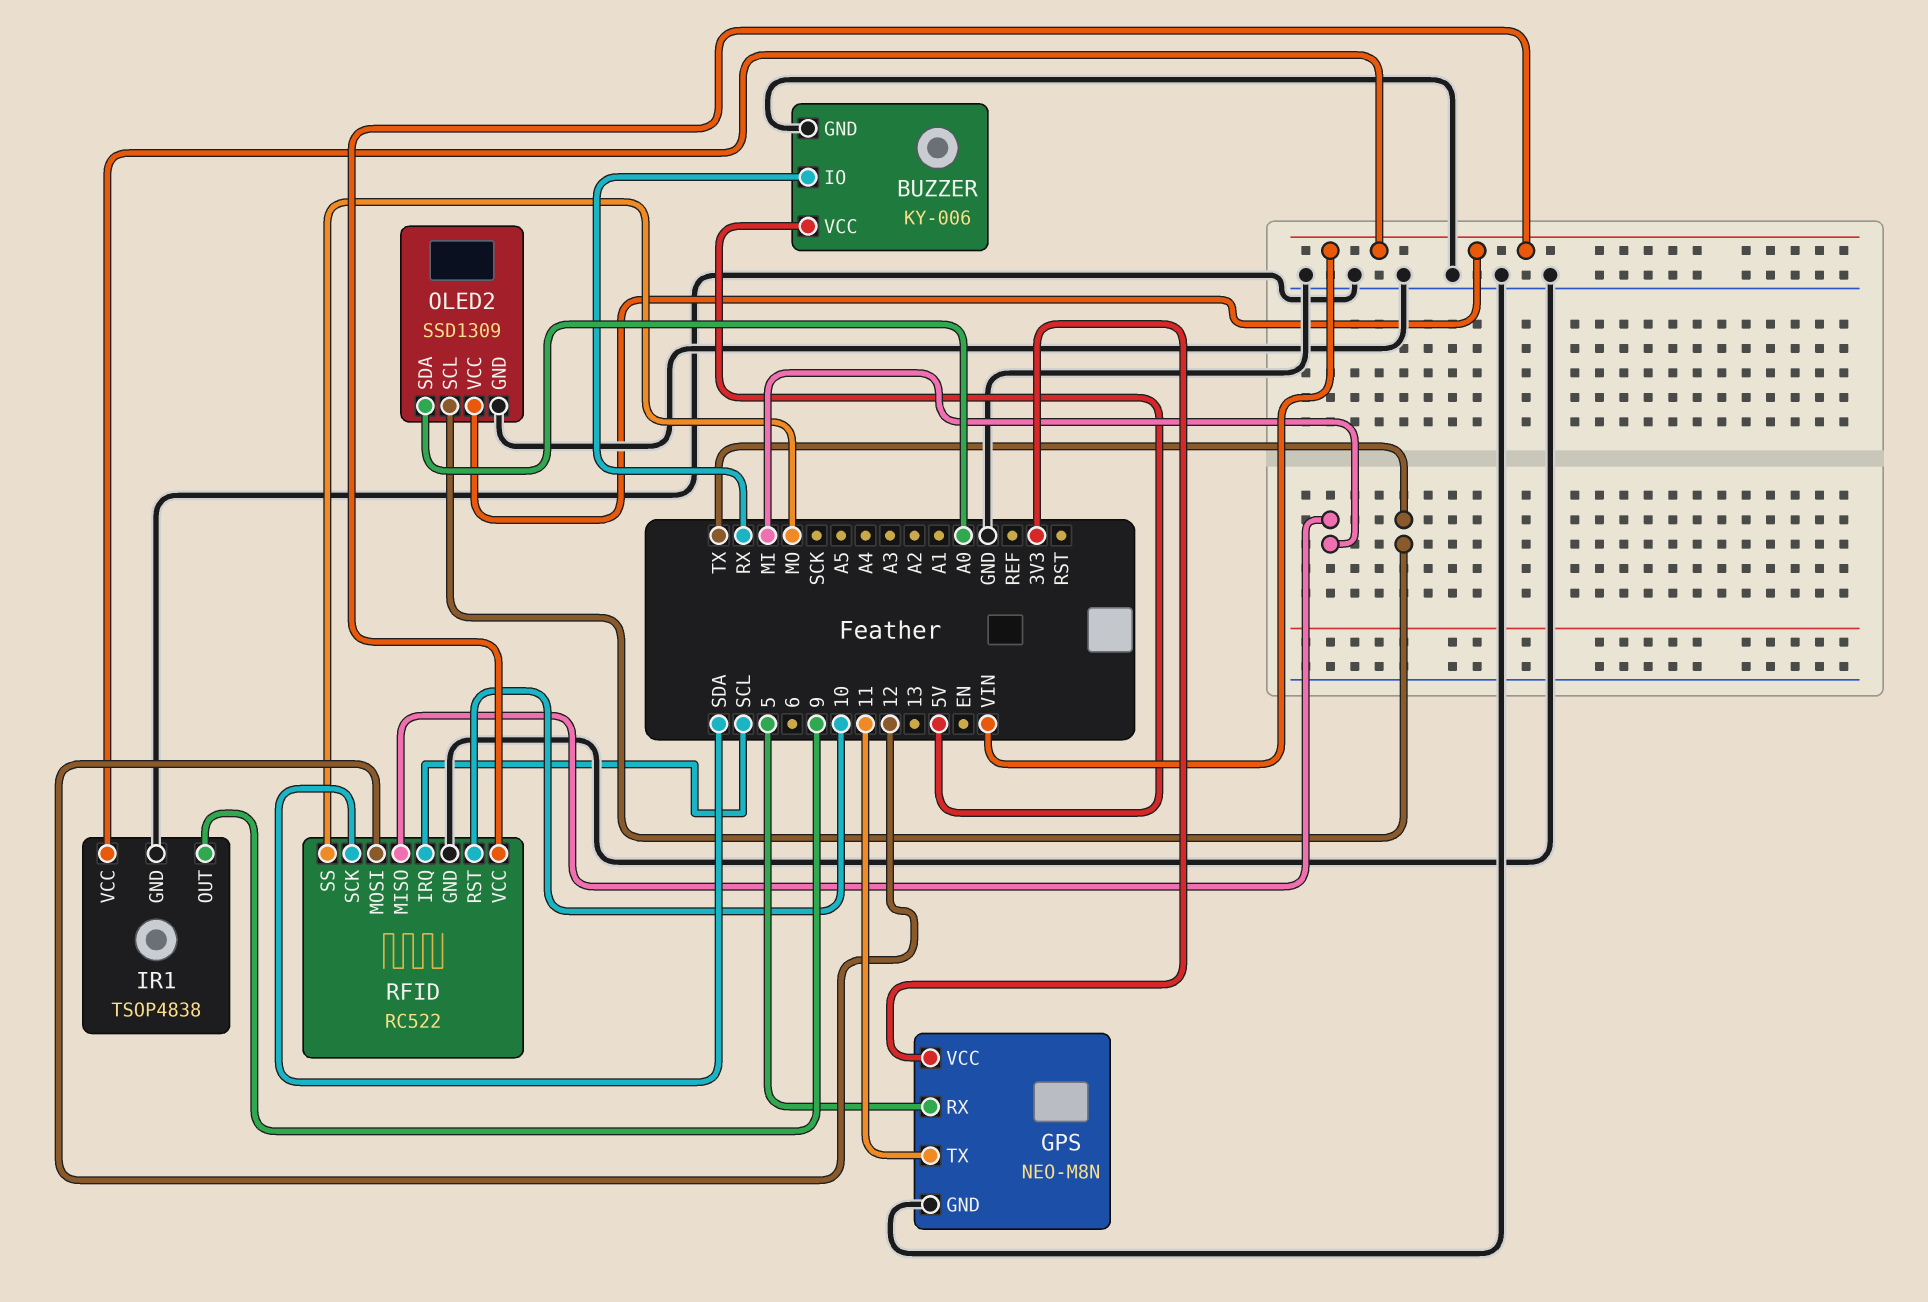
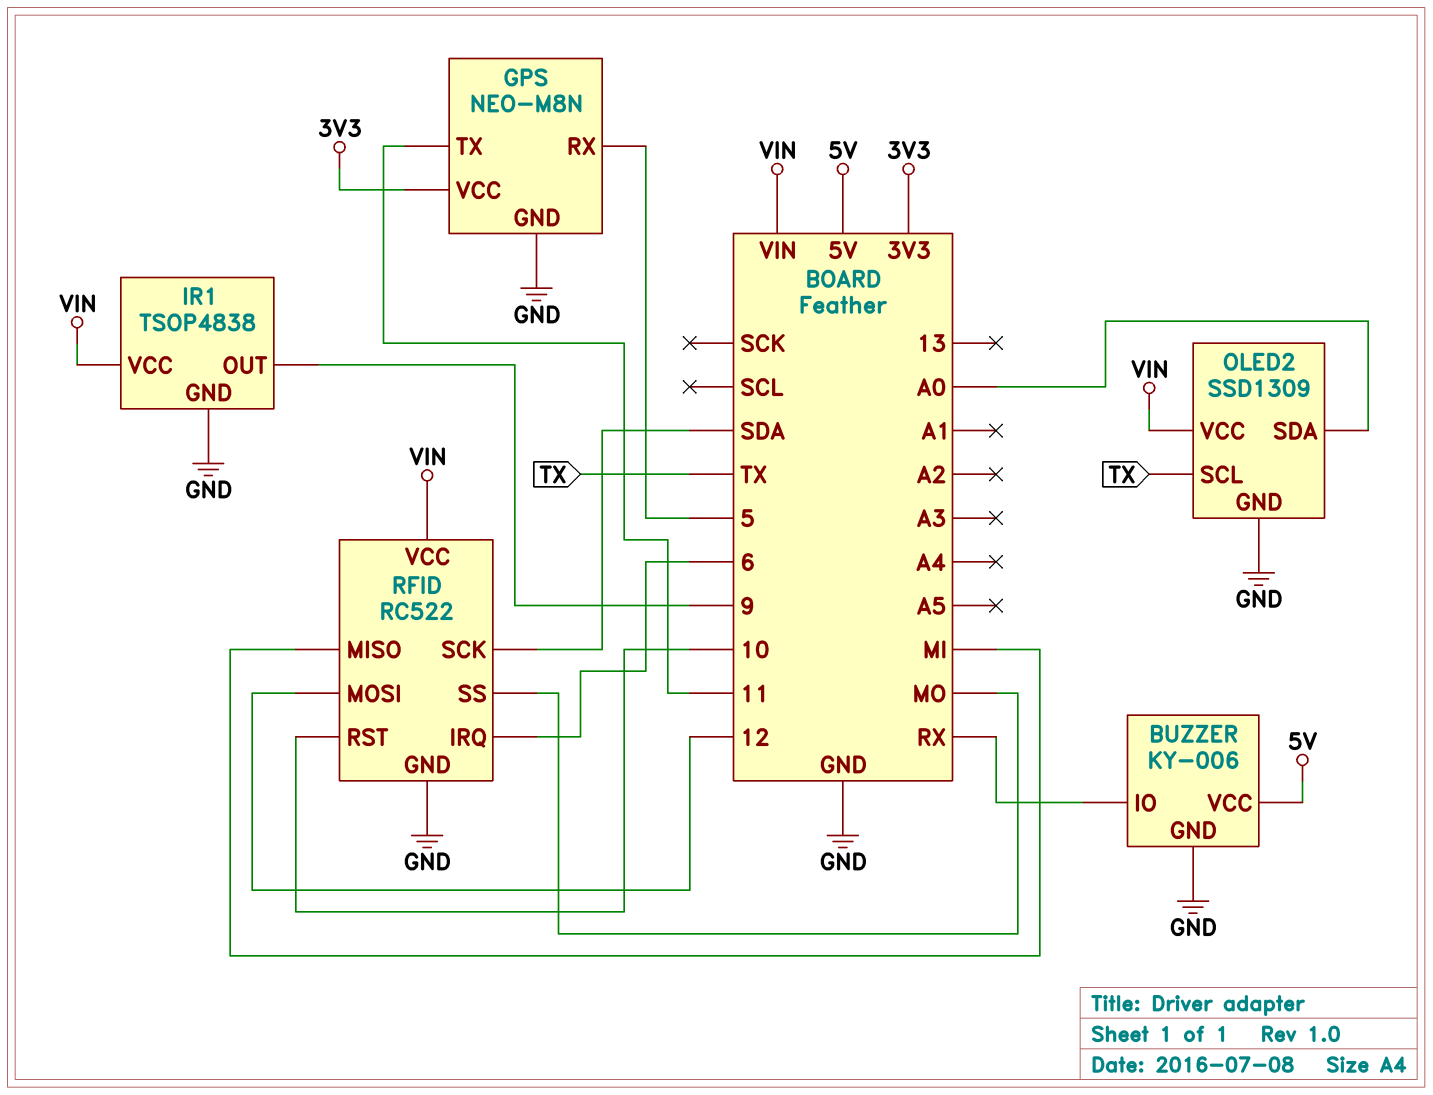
RFID pin IRQ: SCL -> 6

